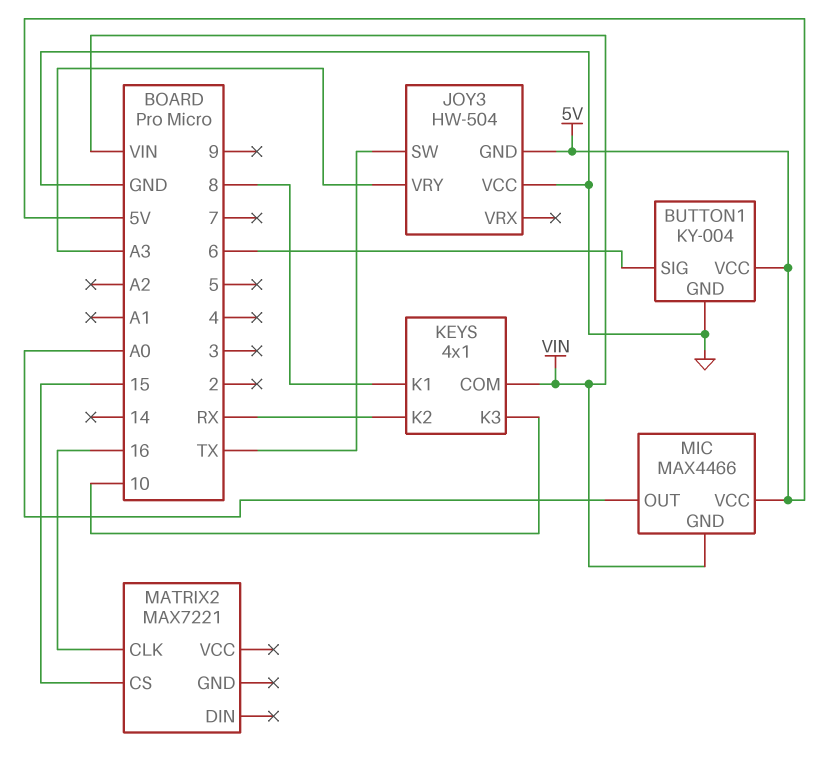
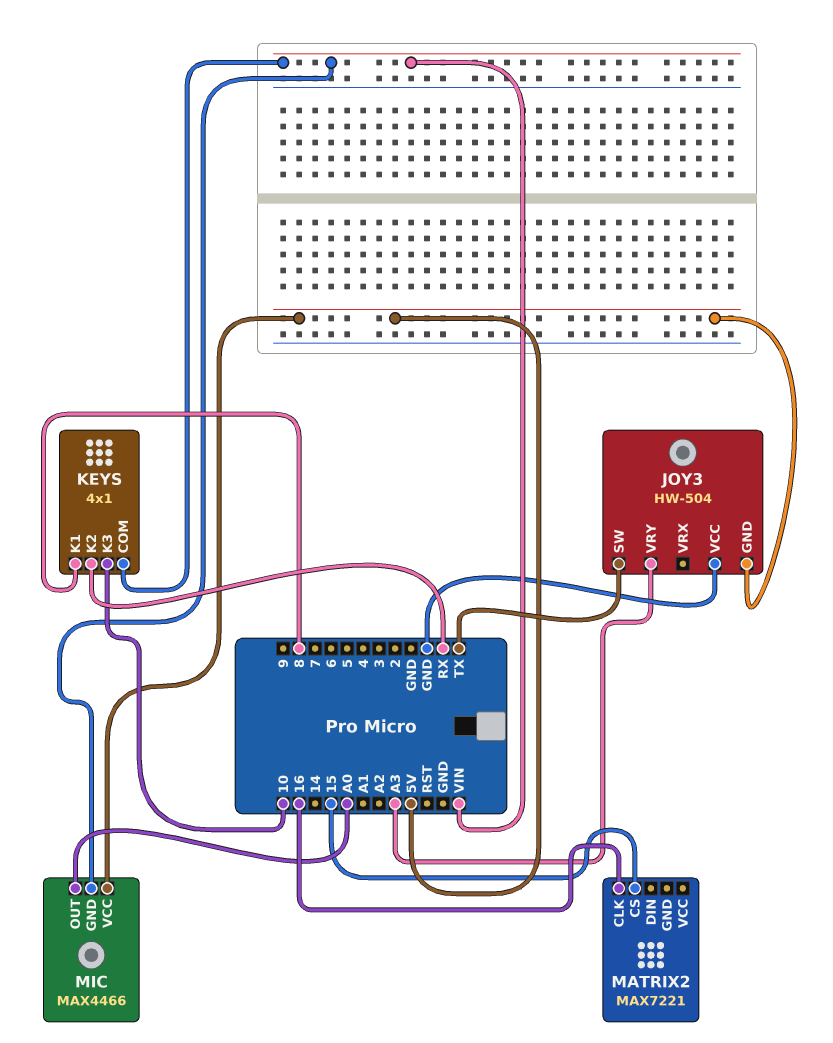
BUTTON1: KY-004 -> none
BUTTON1 pin GND: GND -> none
BUTTON1 pin SIG: 6 -> none
BUTTON1 pin VCC: 5V -> none

